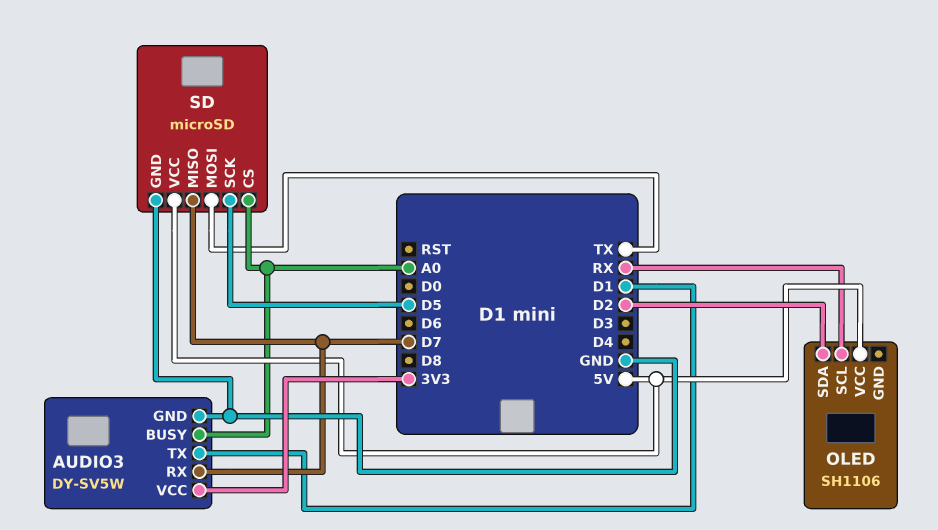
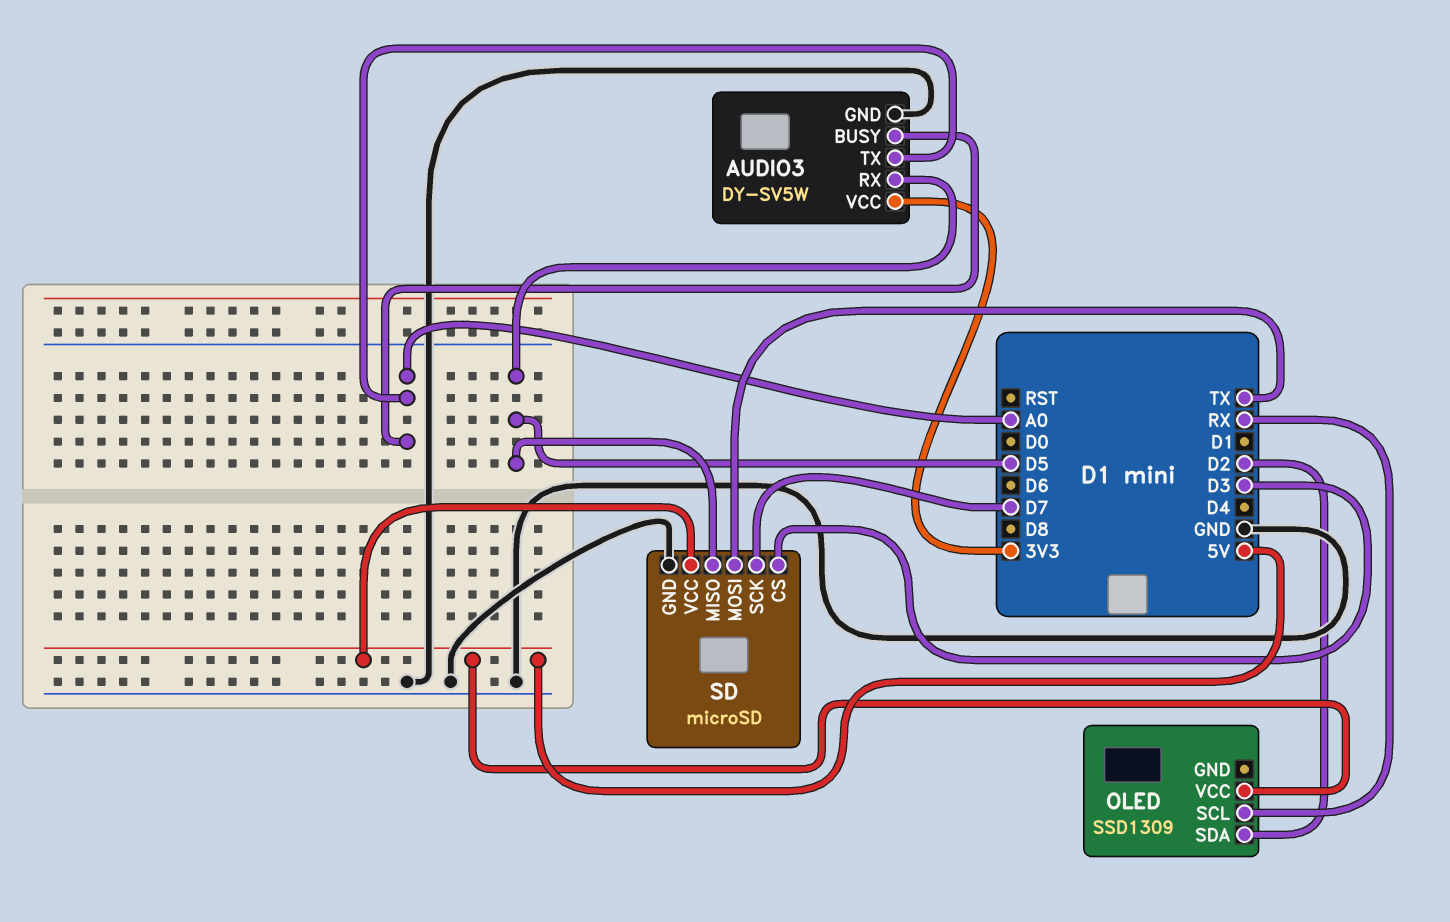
AUDIO3 pin RX: D7 -> D5
AUDIO3 pin TX: D1 -> A0
OLED: SH1106 -> SSD1309
SD pin CS: A0 -> D3
SD pin MISO: D7 -> D5
SD pin SCK: D5 -> D7

